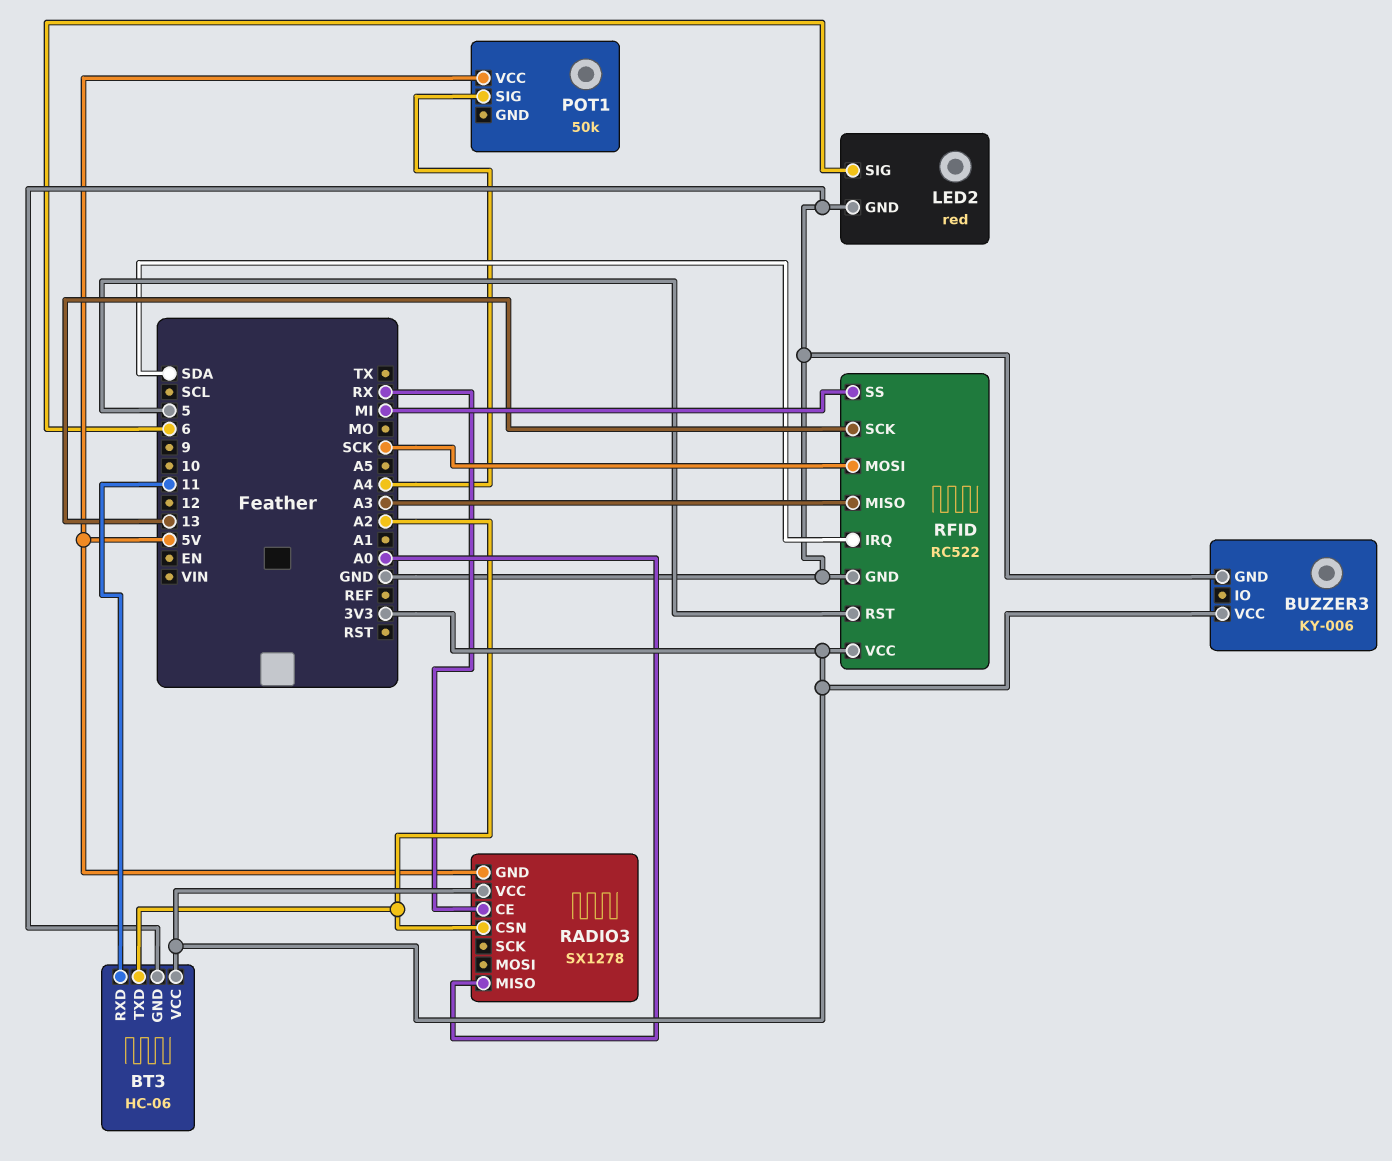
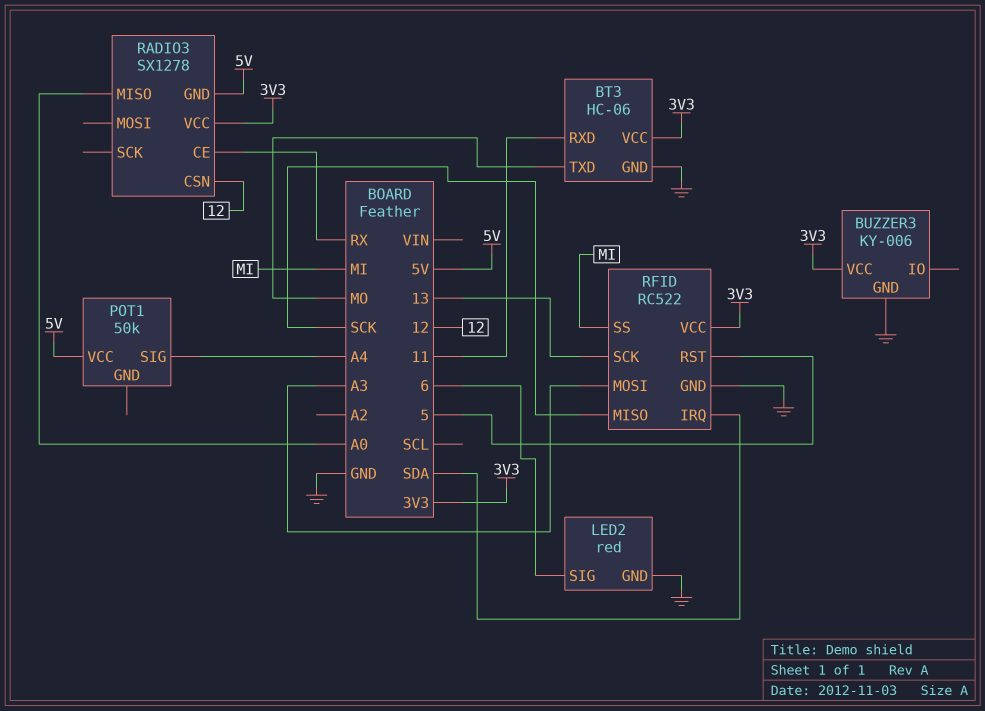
BT3 pin TXD: A2 -> MO
RADIO3 pin CSN: A2 -> 12
RFID pin MISO: A3 -> SCK
RFID pin MOSI: SCK -> A3

